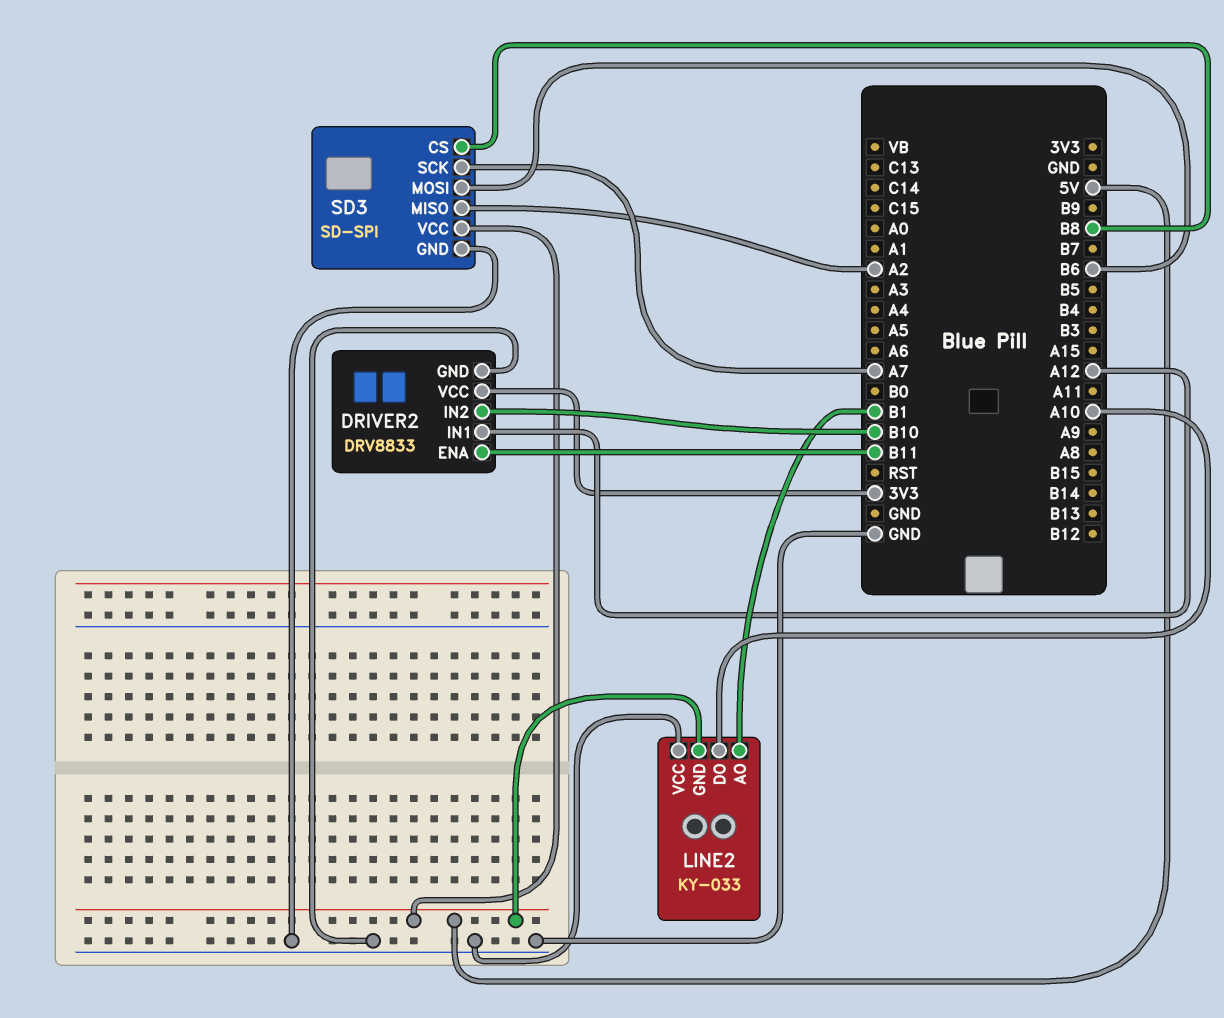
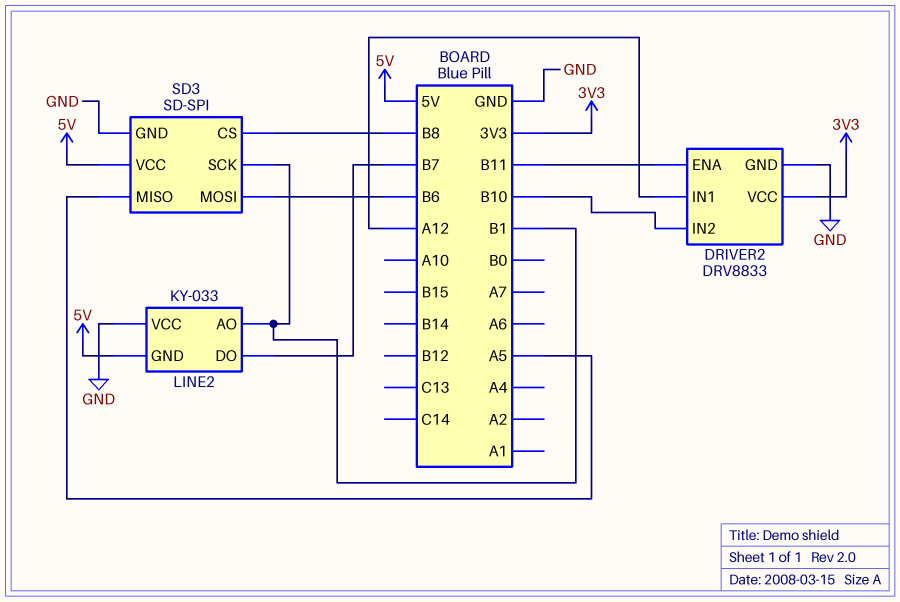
LINE2 pin DO: A10 -> B7
SD3 pin MISO: A2 -> A5
SD3 pin SCK: A7 -> B1

